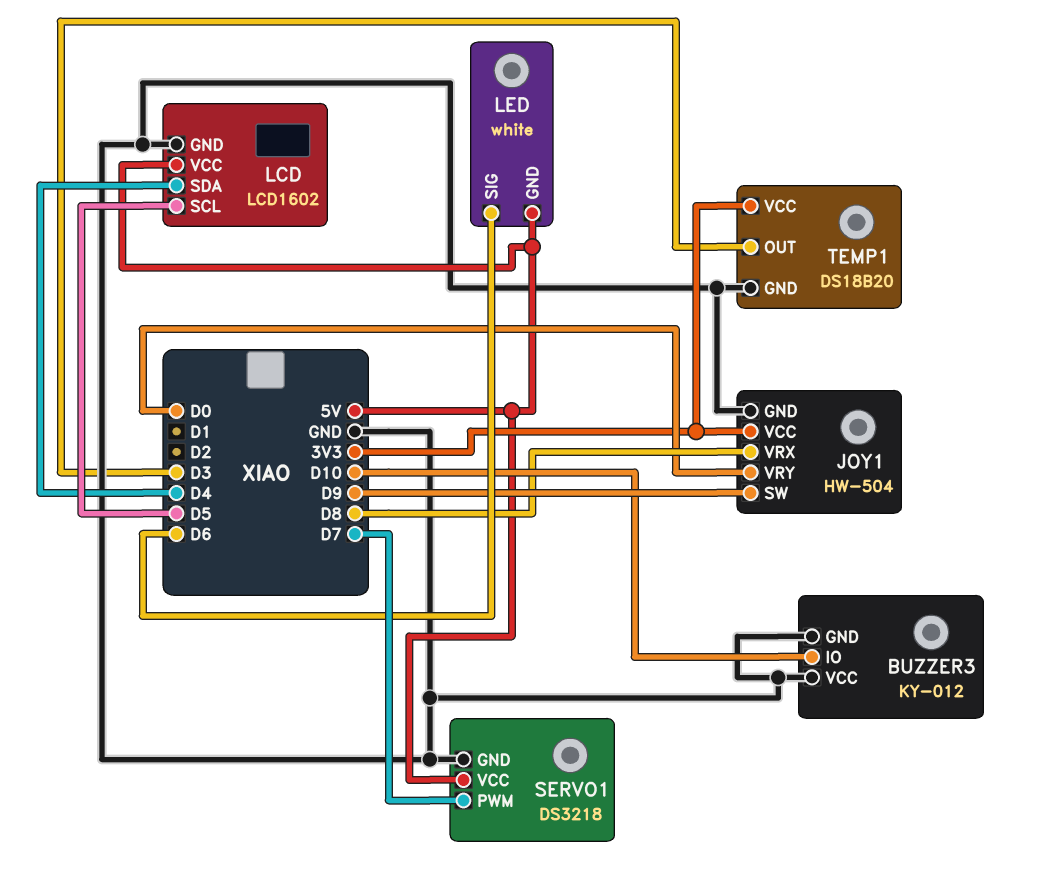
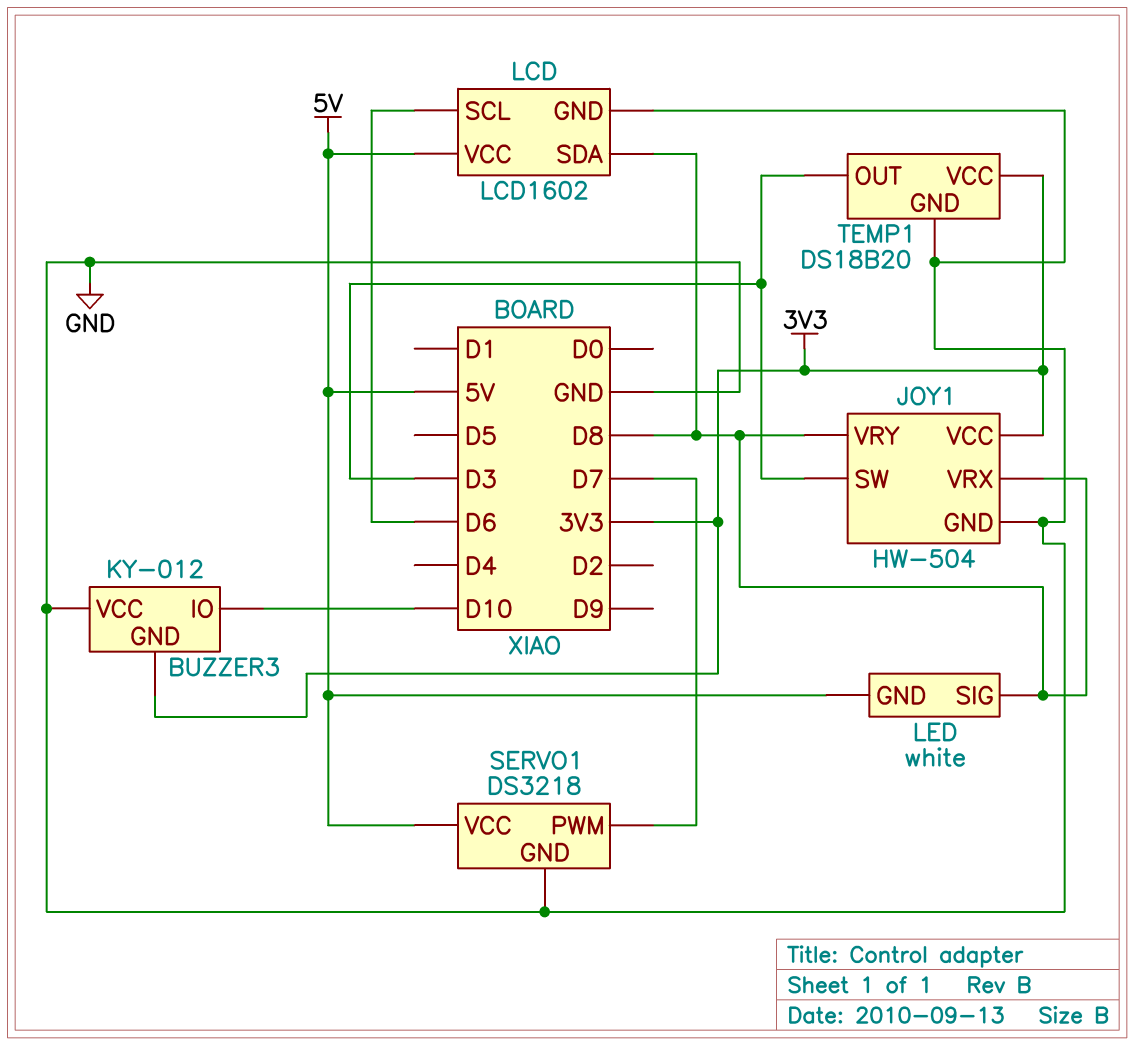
BUZZER3 pin GND: GND -> 3V3
JOY1 pin SW: D9 -> D3
JOY1 pin VRY: D0 -> D8
LCD pin SCL: D5 -> D6
LCD pin SDA: D4 -> D8
LED pin SIG: D6 -> D8

